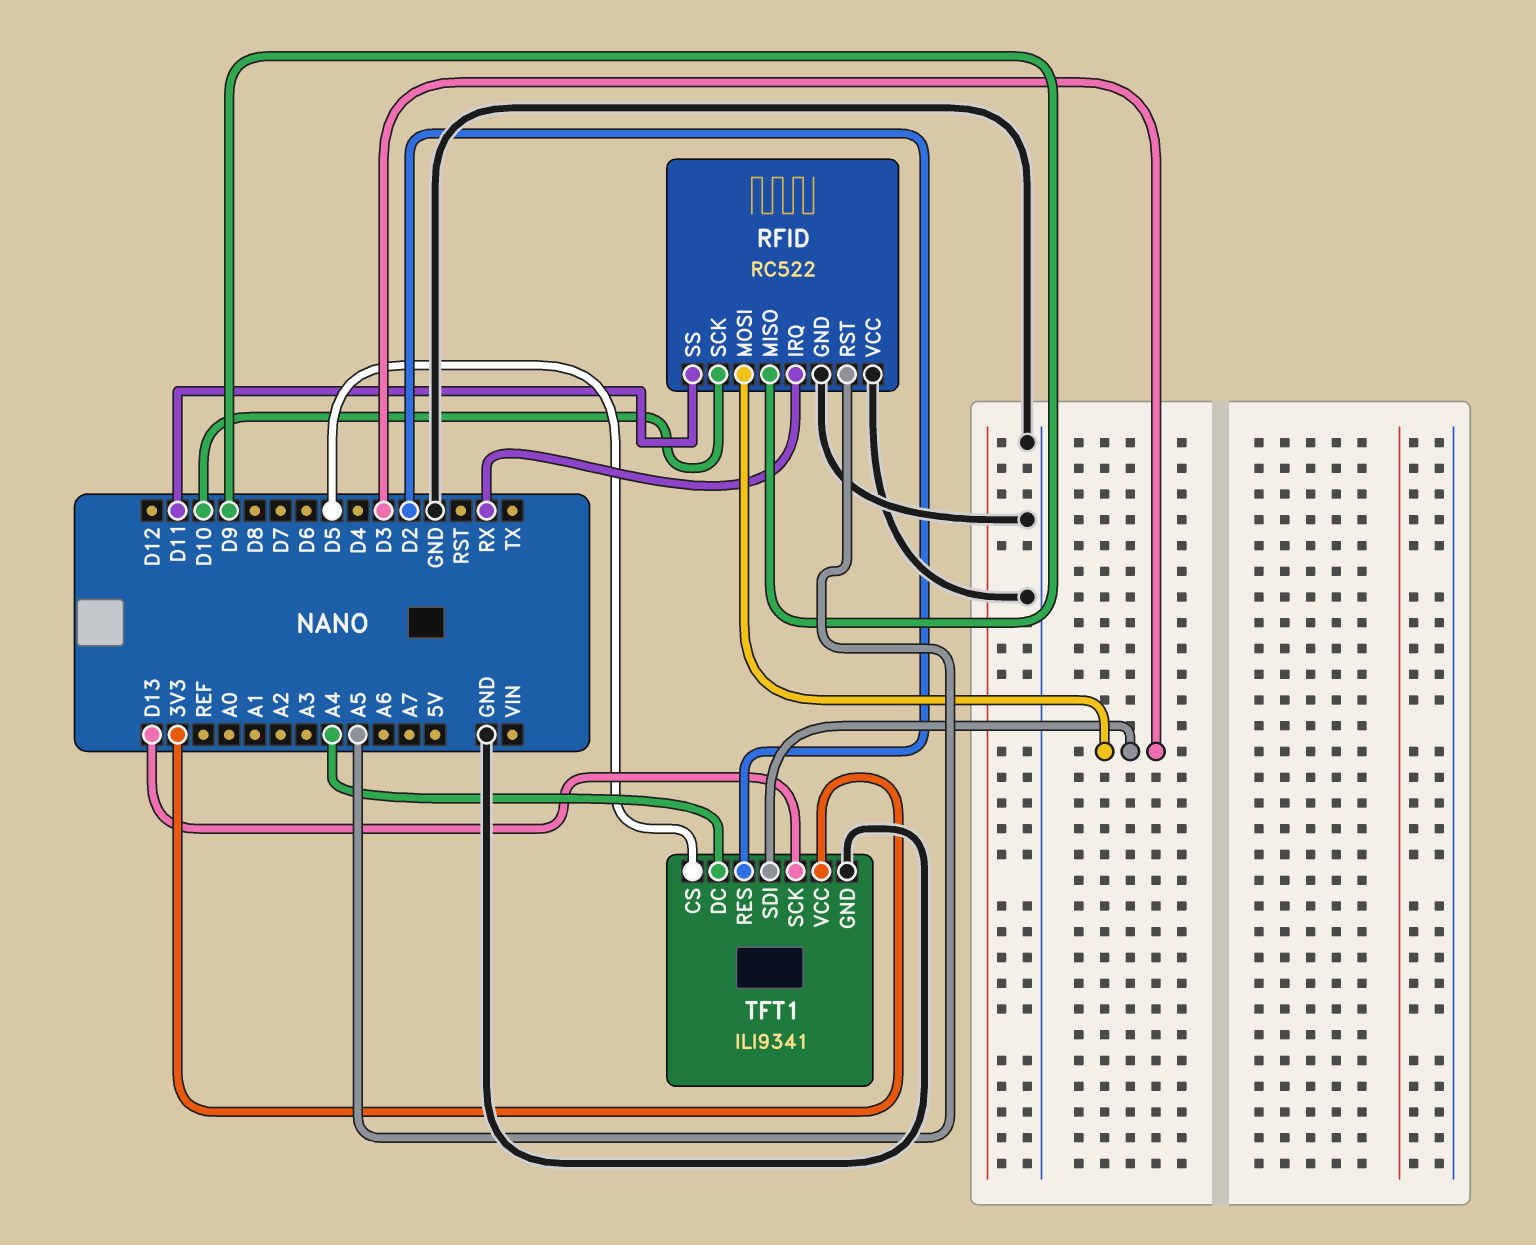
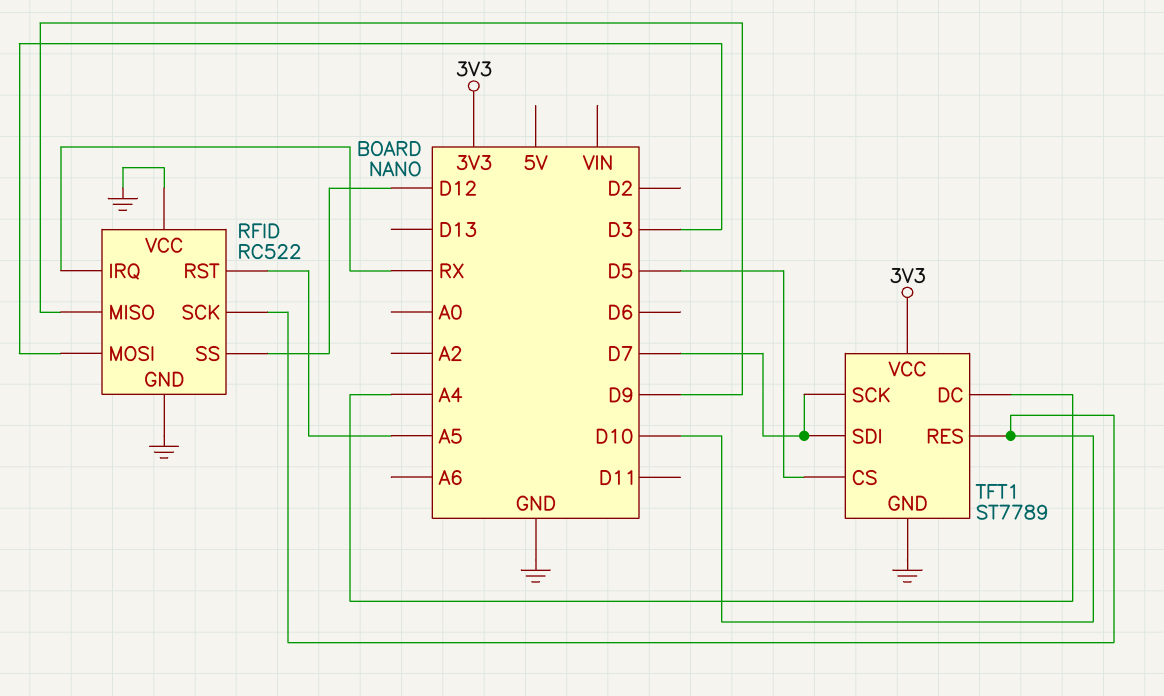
RFID pin SS: D11 -> D12
TFT1: ILI9341 -> ST7789
TFT1 pin RES: D2 -> D10
TFT1 pin SCK: D13 -> D7
TFT1 pin SDI: D3 -> D7

